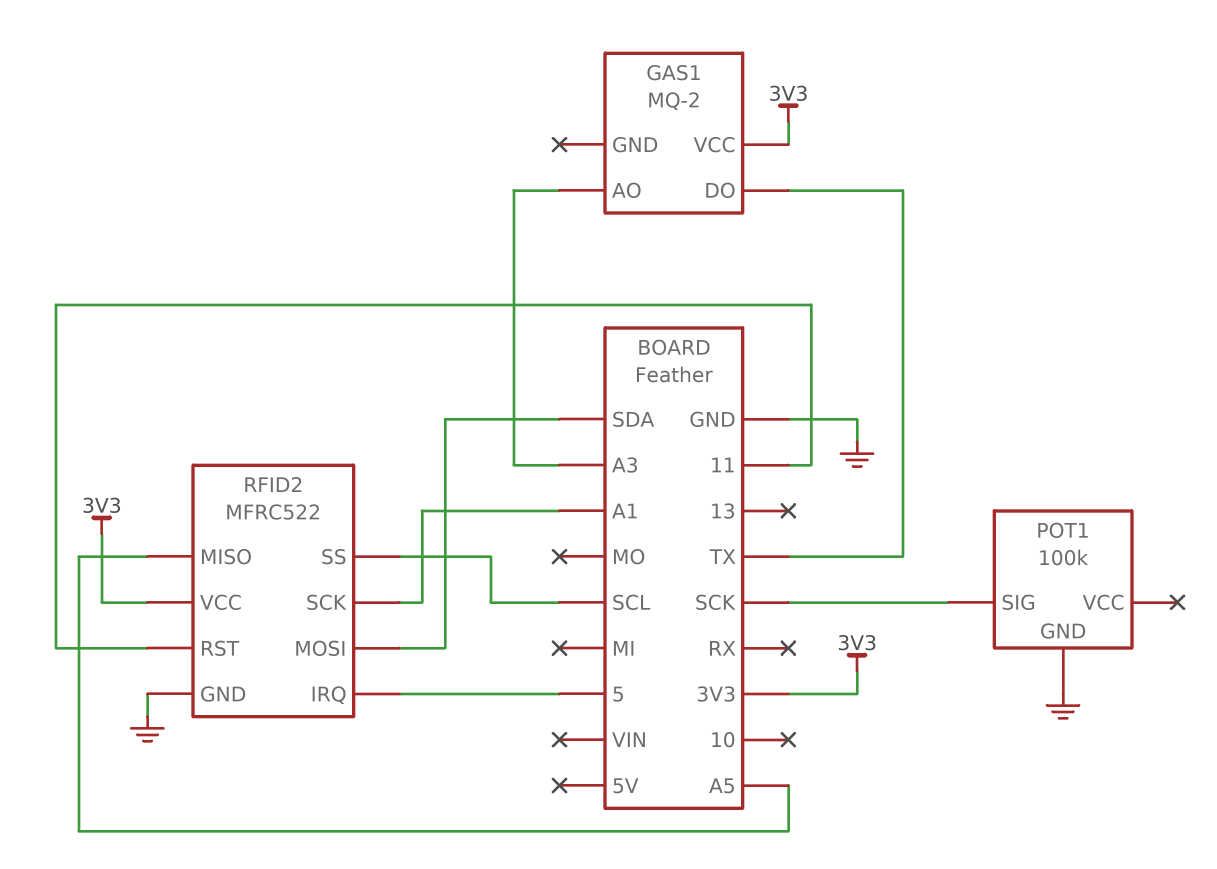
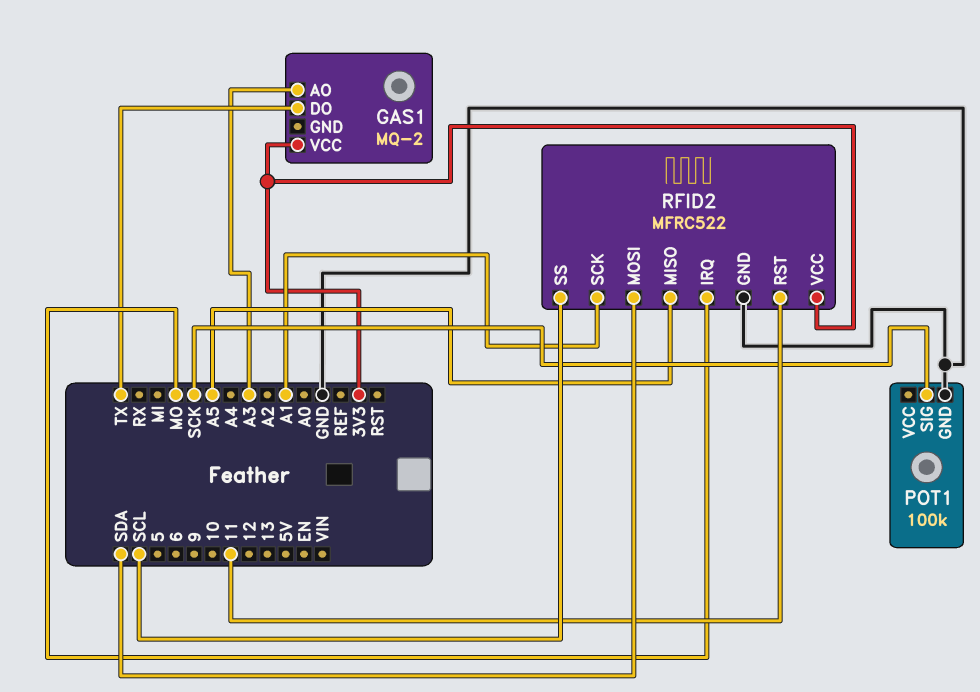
RFID2 pin IRQ: 5 -> MO

